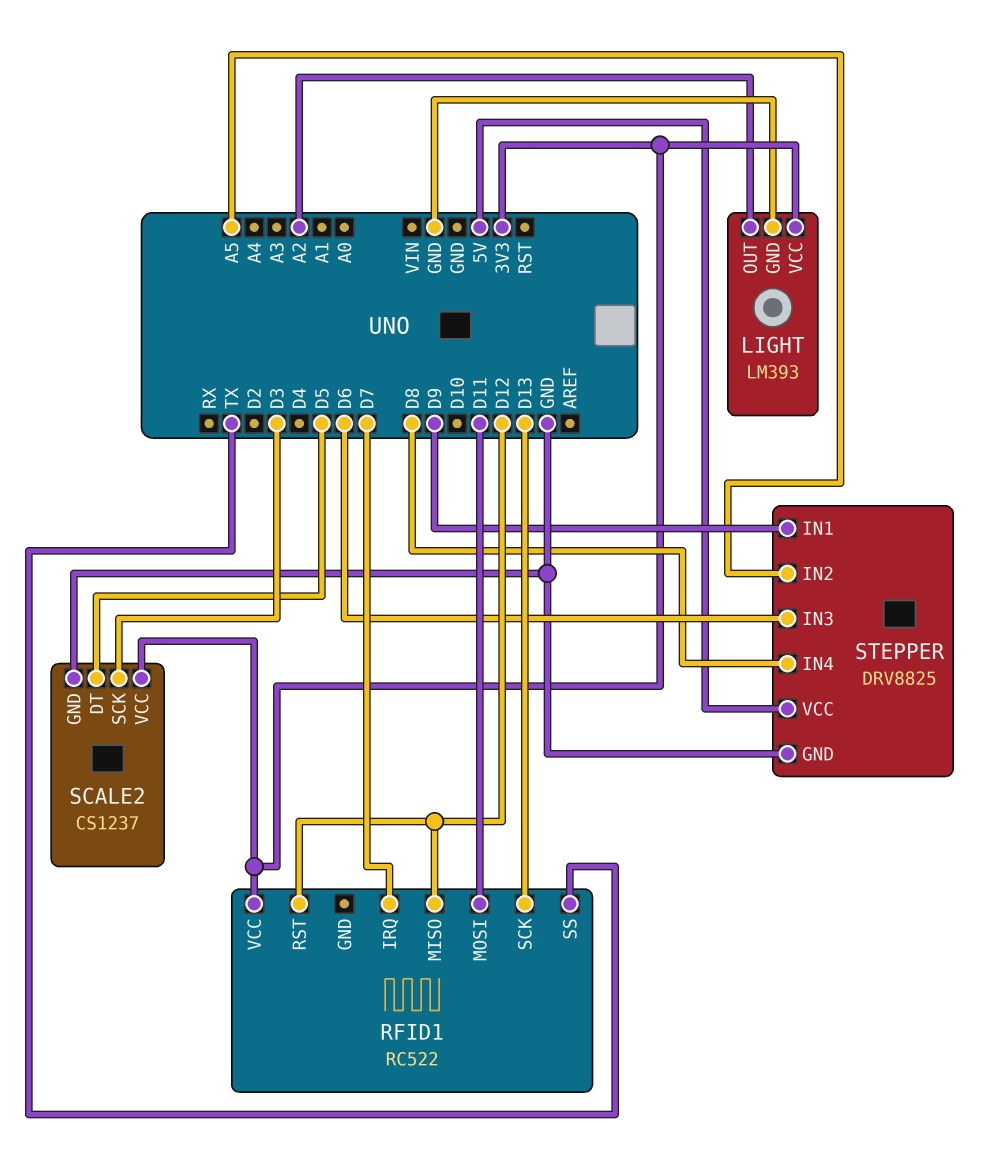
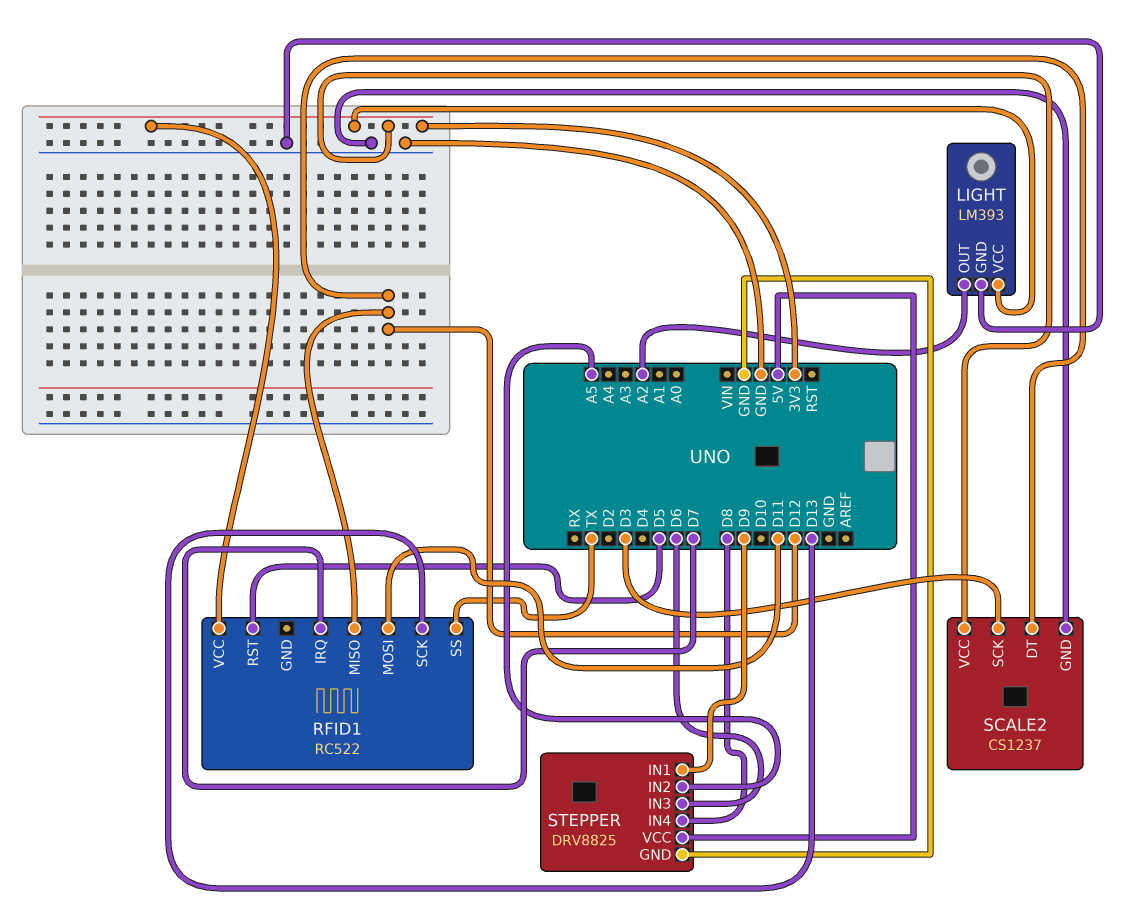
RFID1 pin RST: D12 -> D5
SCALE2 pin DT: D5 -> D12

